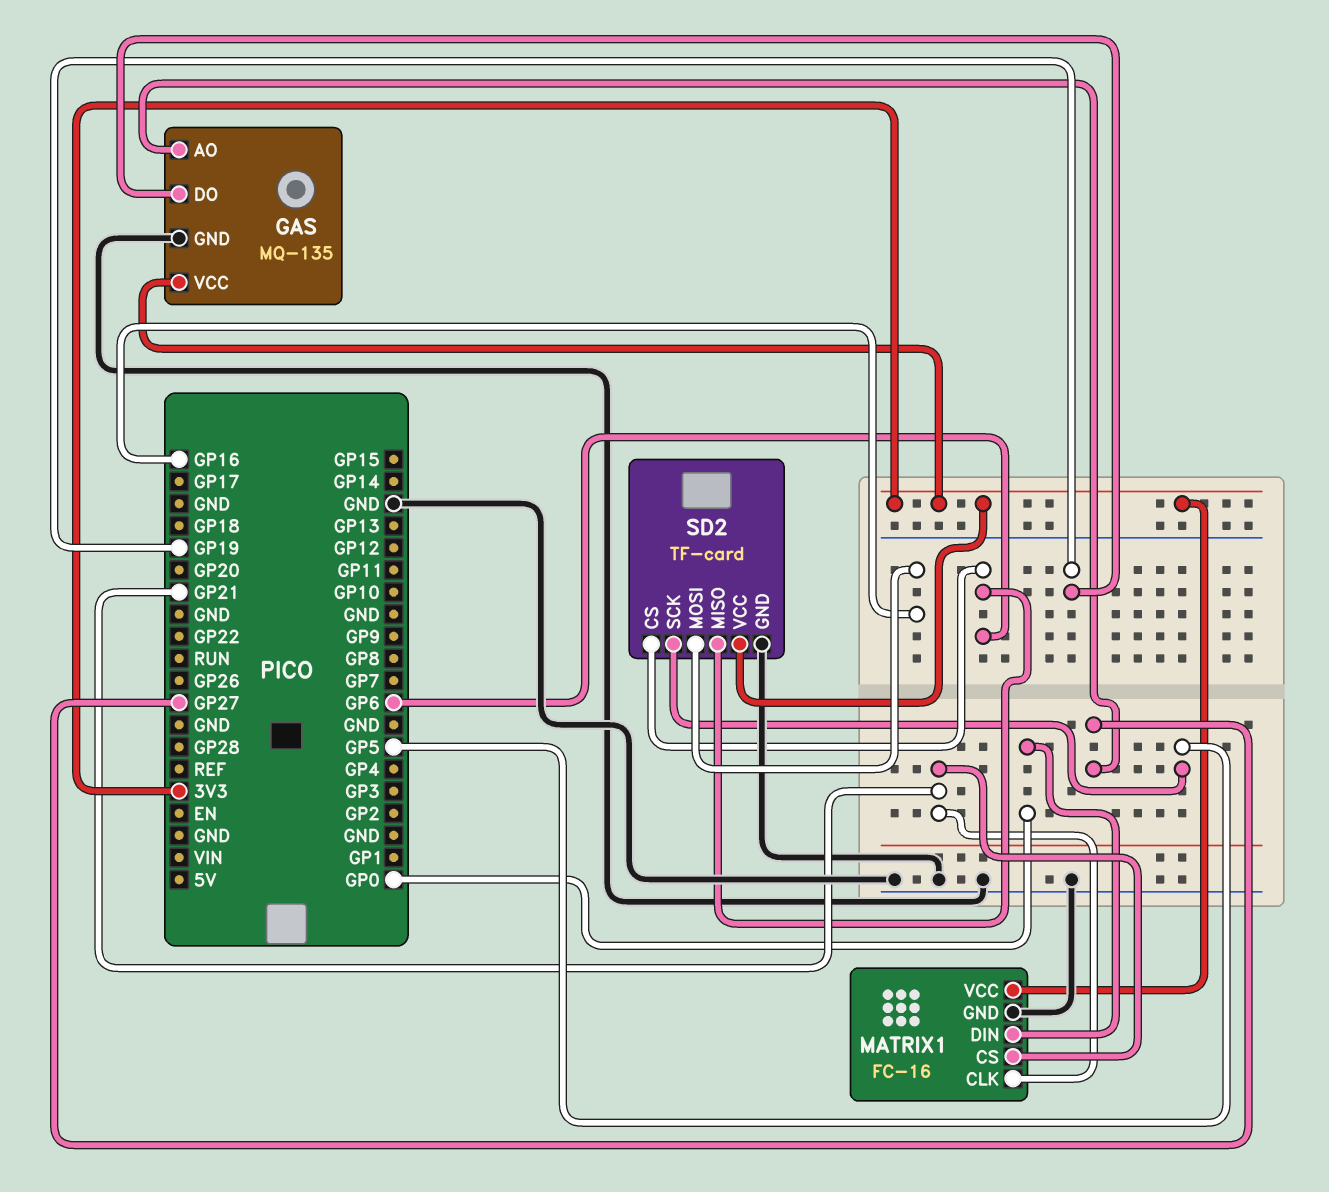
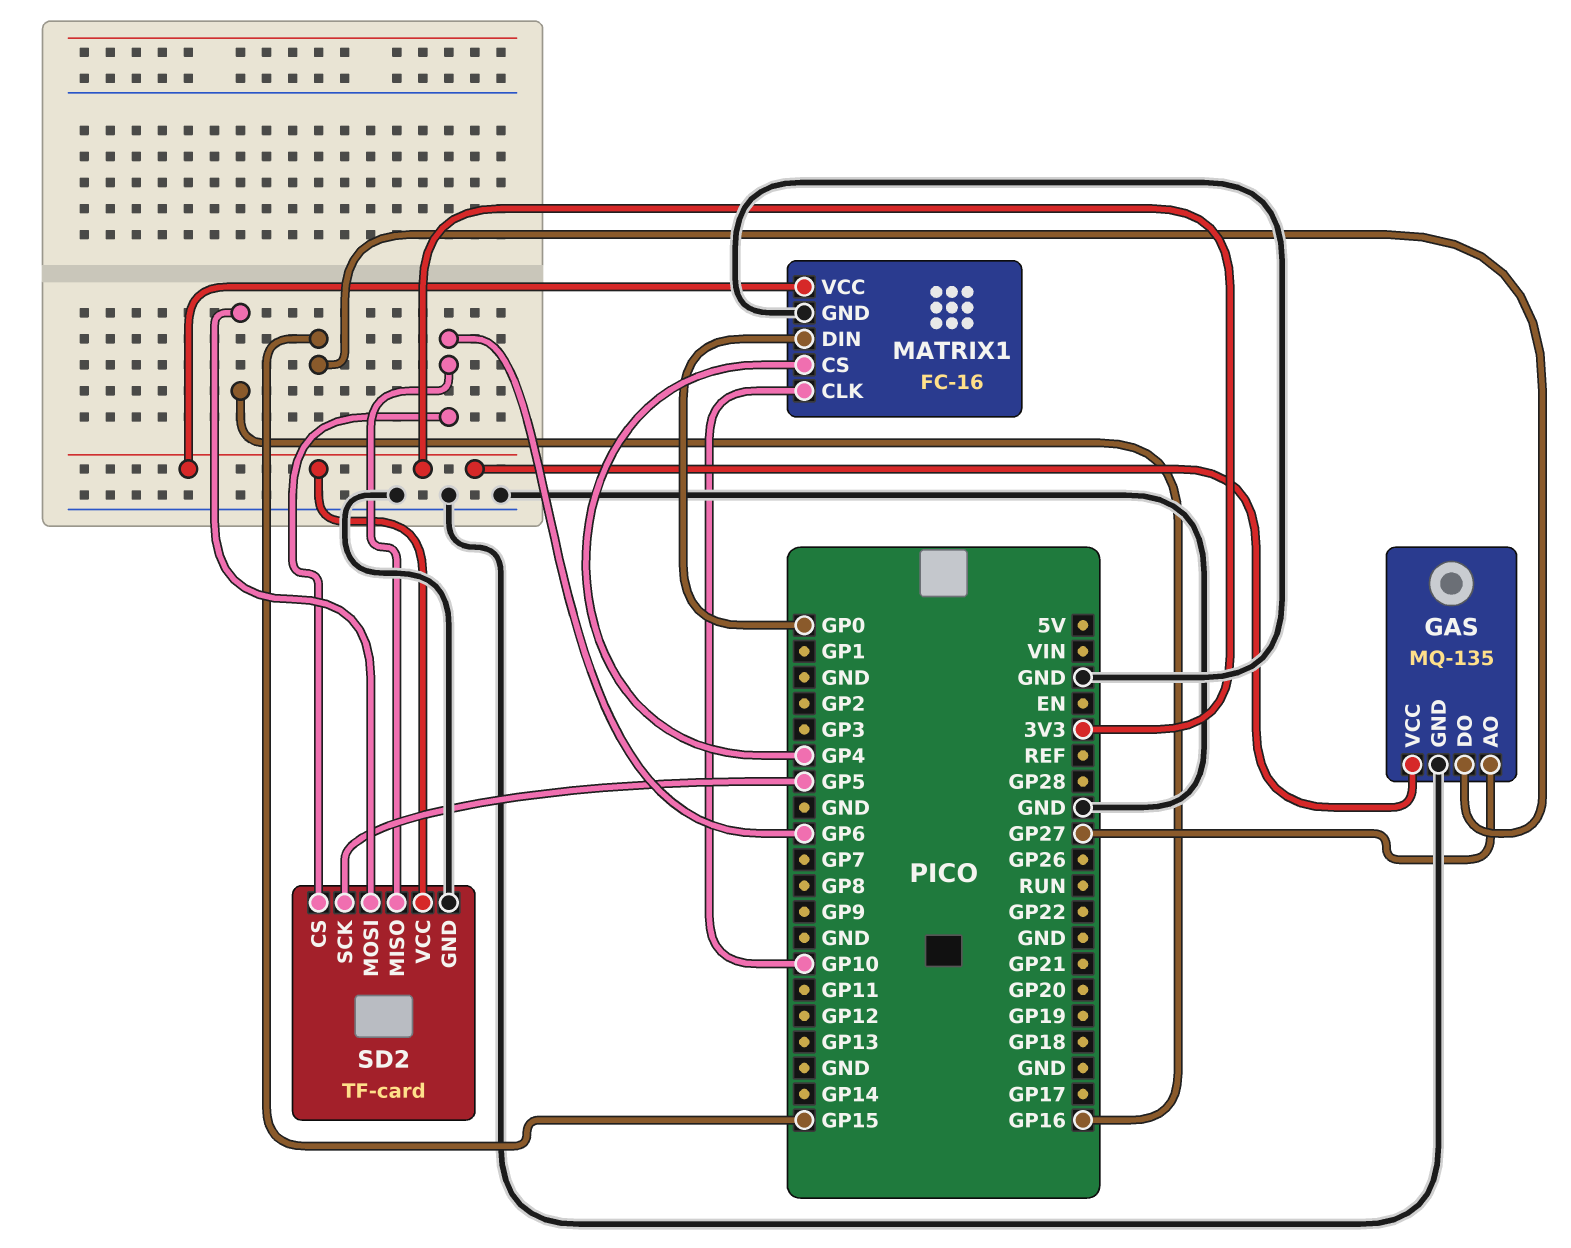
GAS pin DO: GP19 -> GP15
MATRIX1 pin CLK: GP21 -> GP10
MATRIX1 pin CS: GP21 -> GP4

